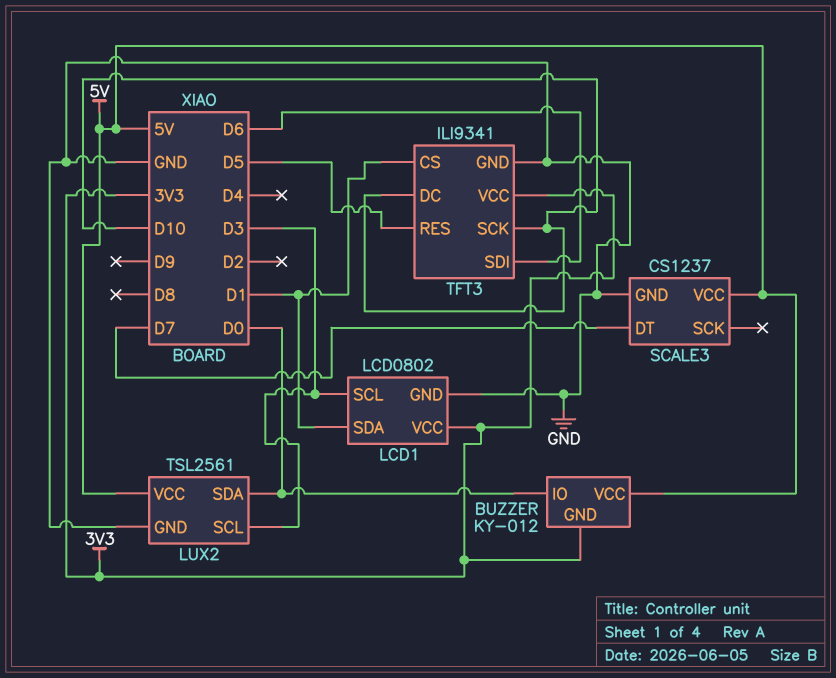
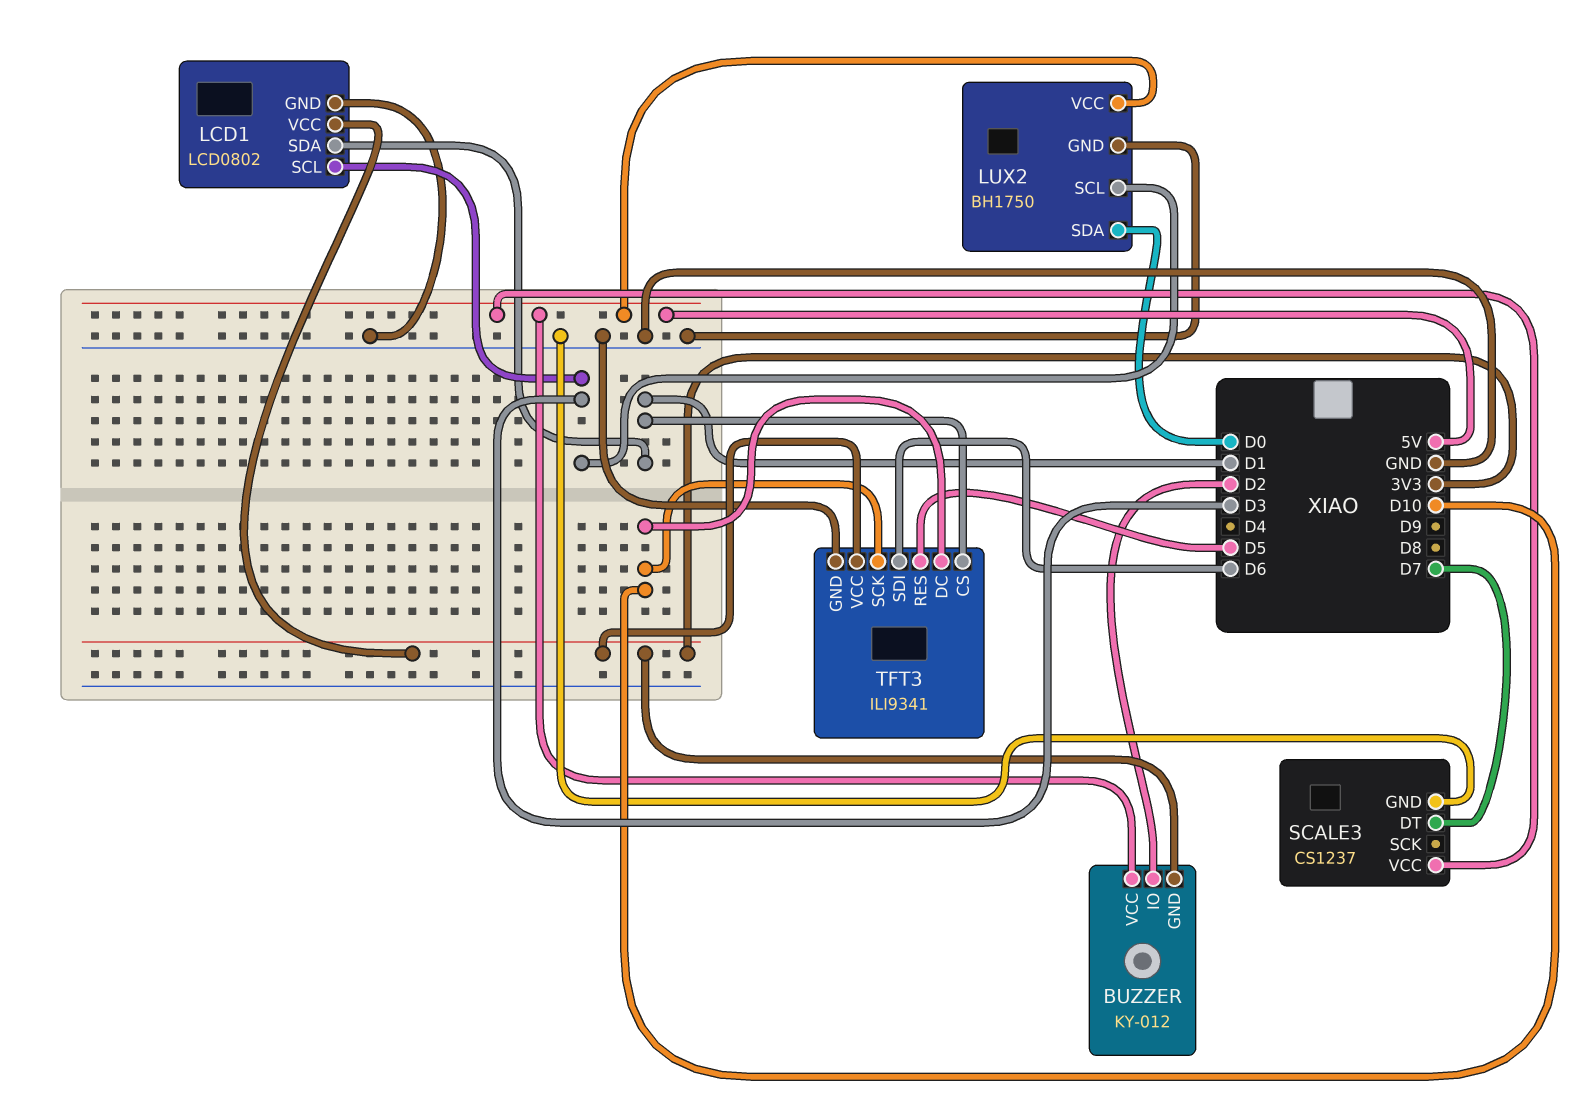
BUZZER pin IO: D0 -> D2
LUX2: TSL2561 -> BH1750

